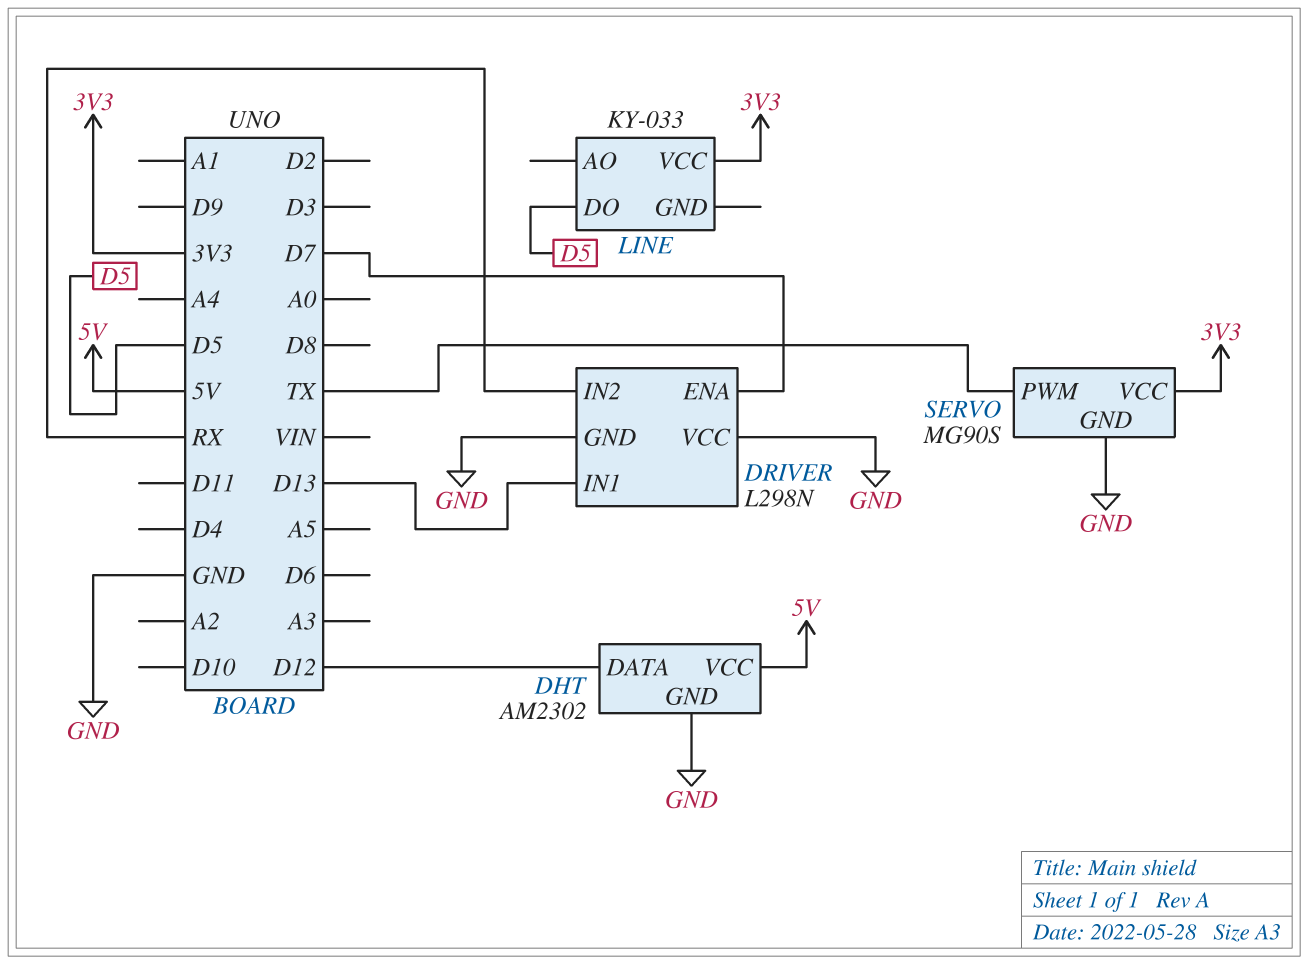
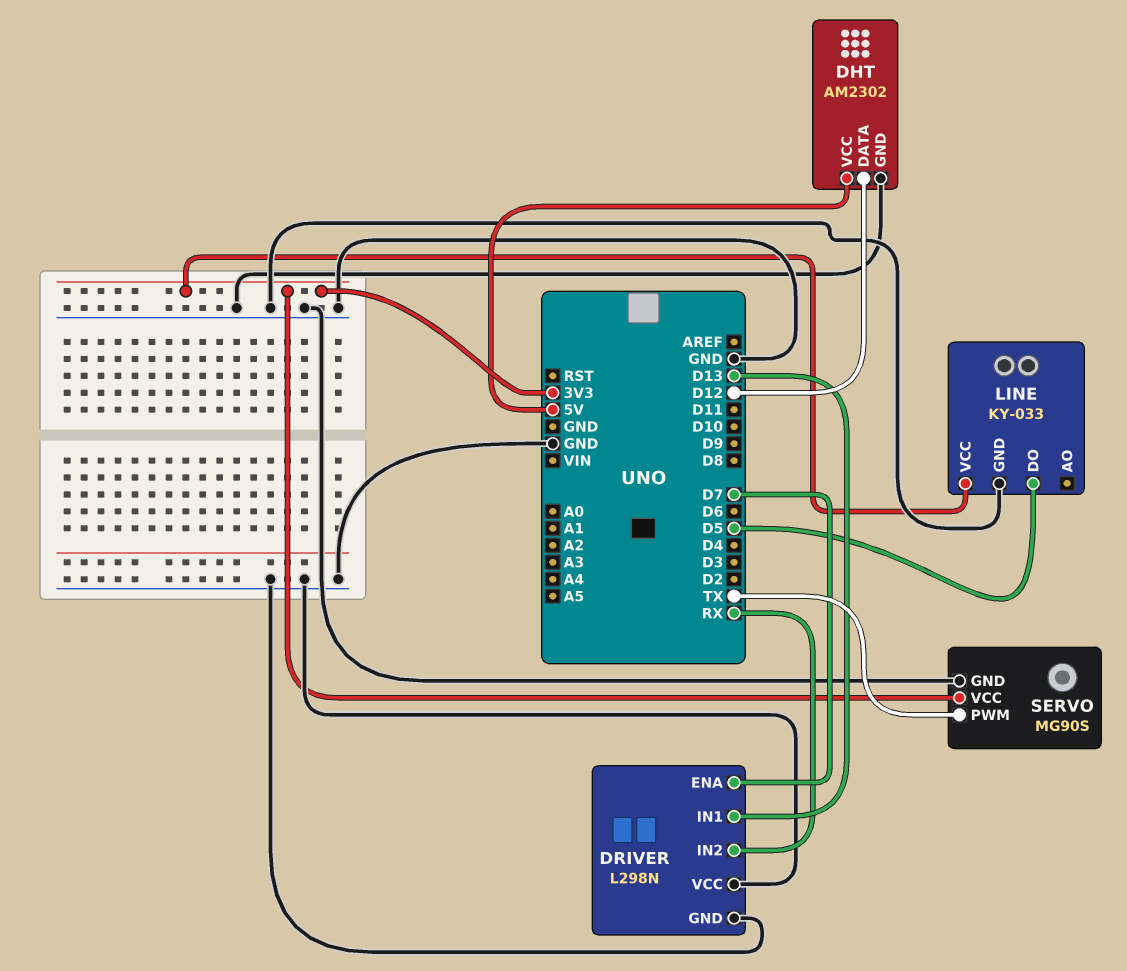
LINE pin GND: none -> GND

